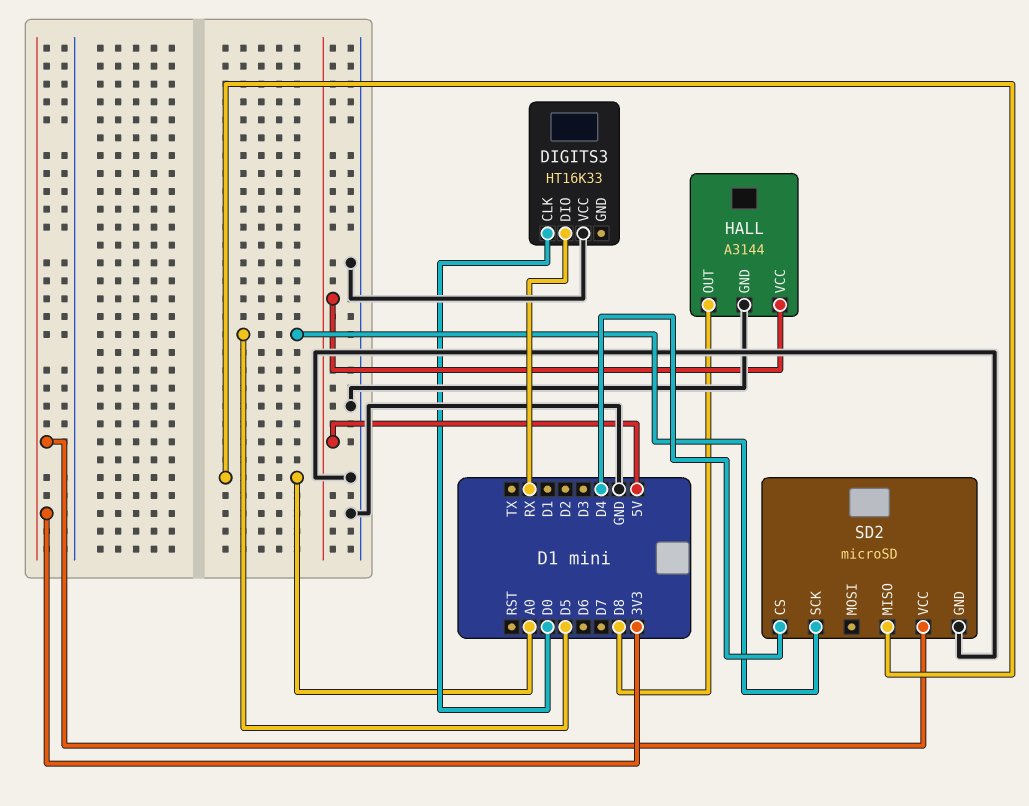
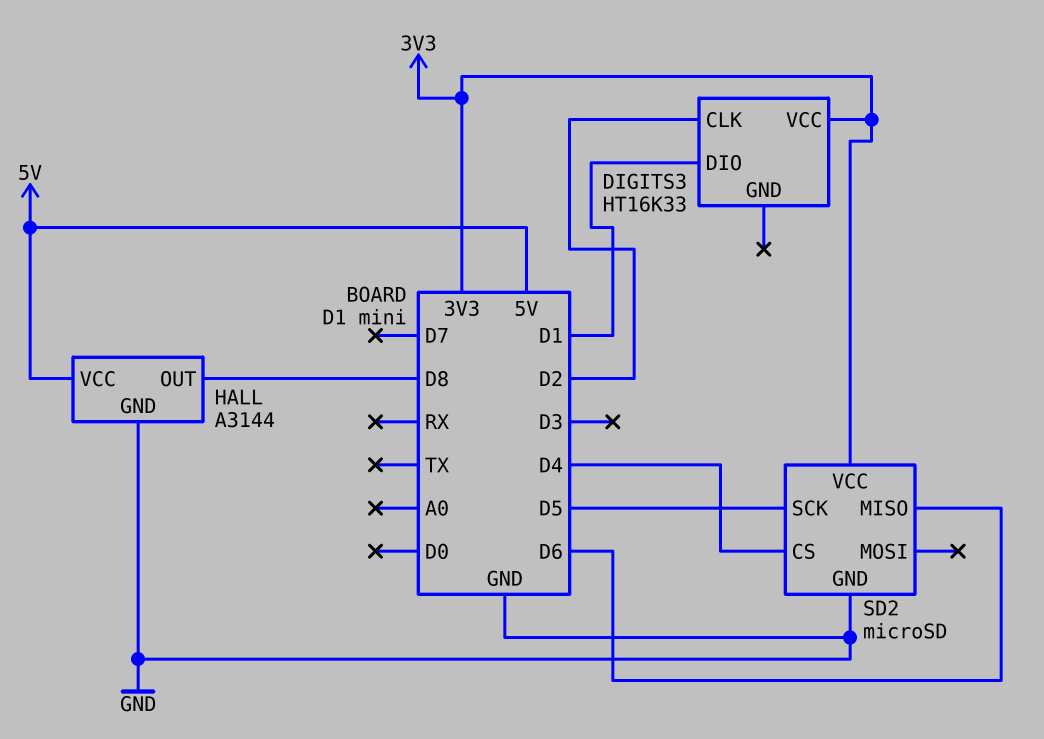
DIGITS3 pin CLK: D0 -> D2
DIGITS3 pin DIO: RX -> D1
DIGITS3 pin VCC: GND -> 3V3
SD2 pin MISO: A0 -> D6

